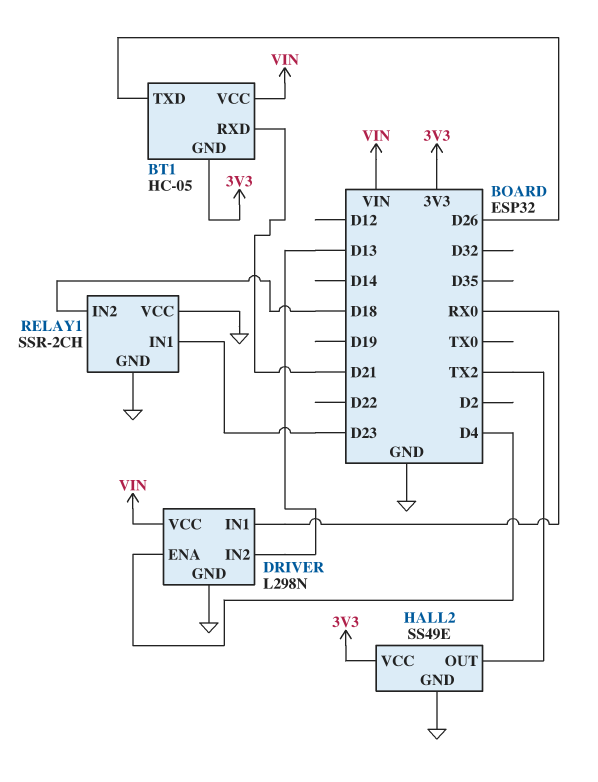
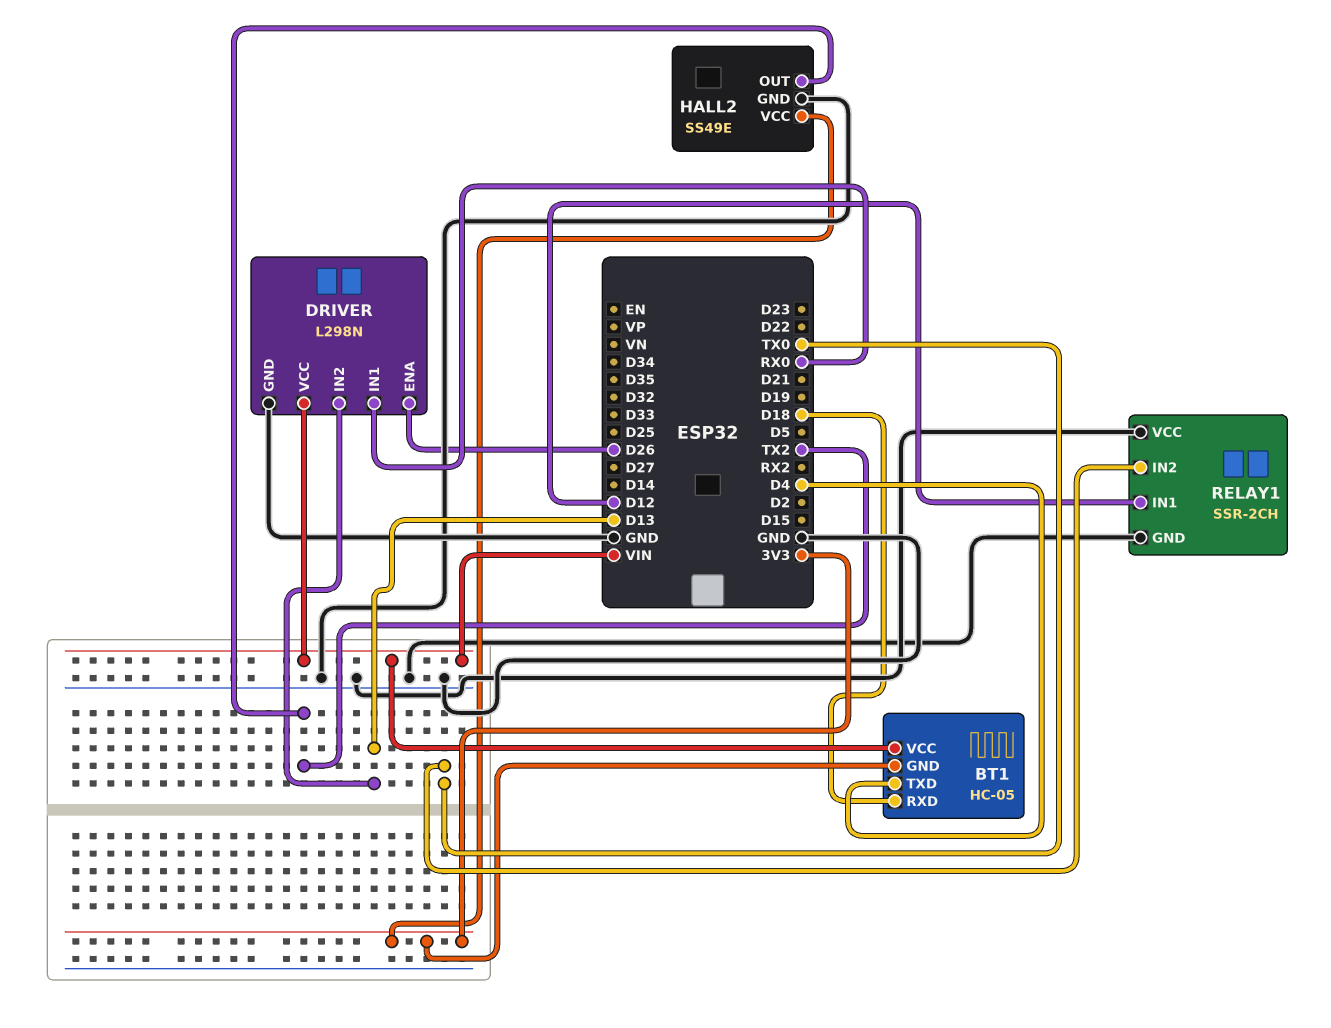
BT1 pin RXD: D21 -> D18
BT1 pin TXD: D26 -> D4
DRIVER pin ENA: D4 -> D26
RELAY1 pin IN1: D23 -> D12
RELAY1 pin IN2: D18 -> TX0

